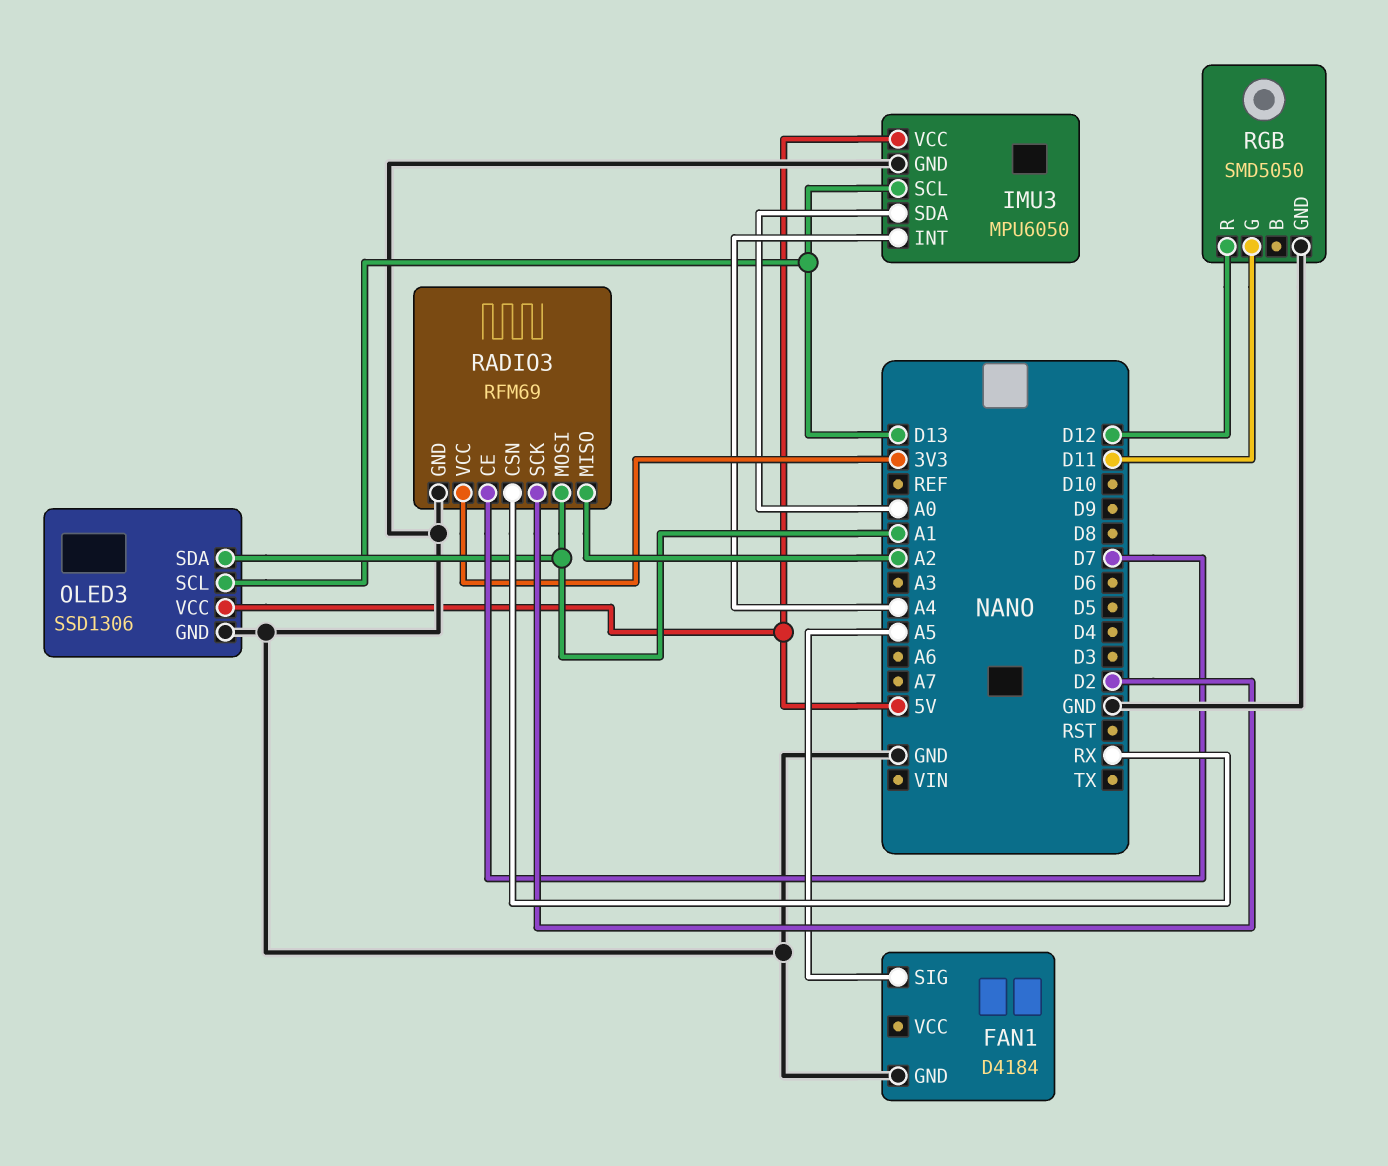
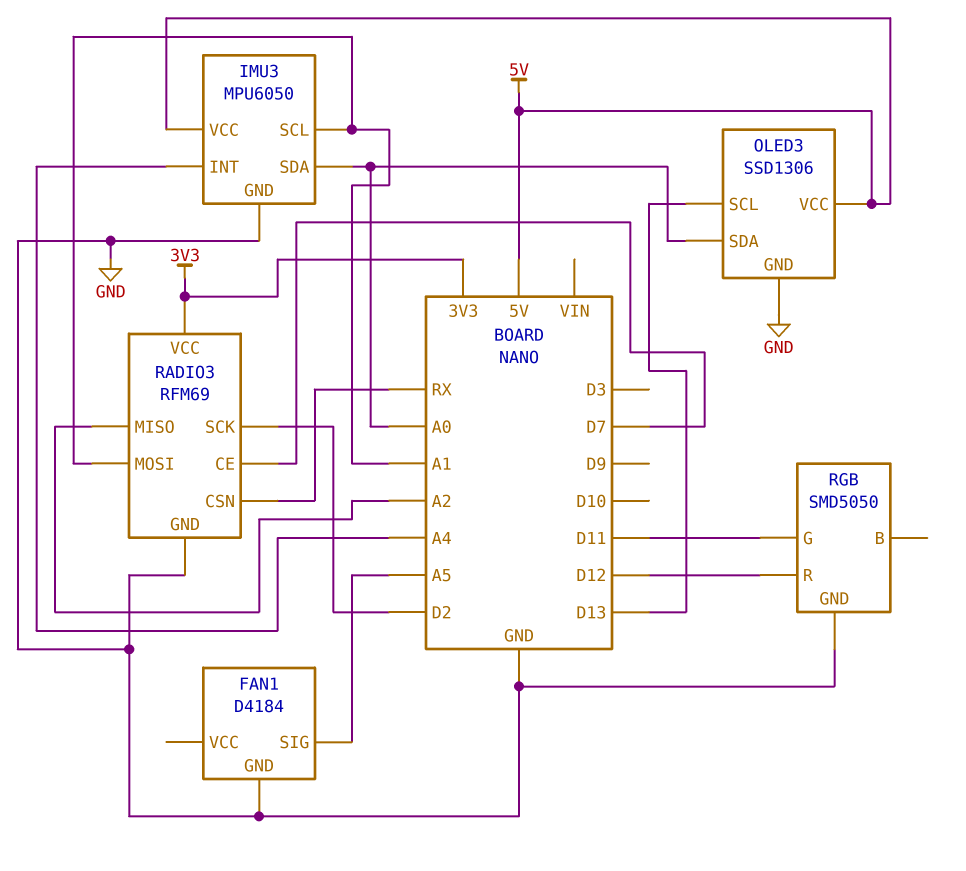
IMU3 pin SCL: D13 -> A1
OLED3 pin SDA: A1 -> A0

